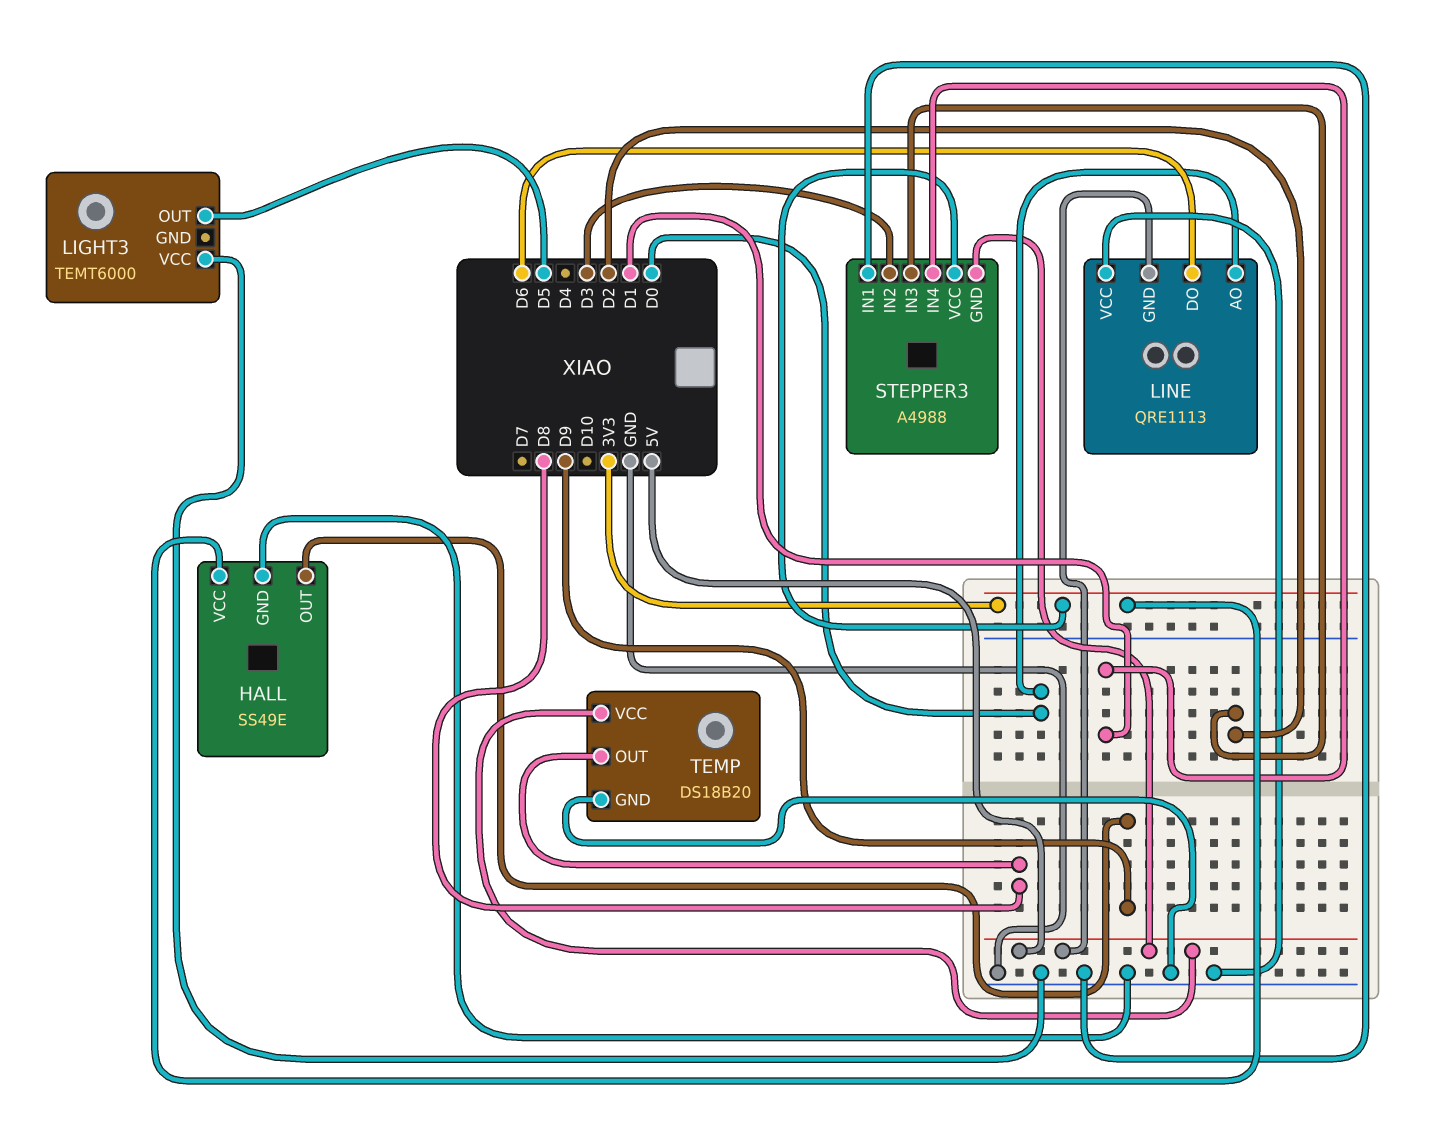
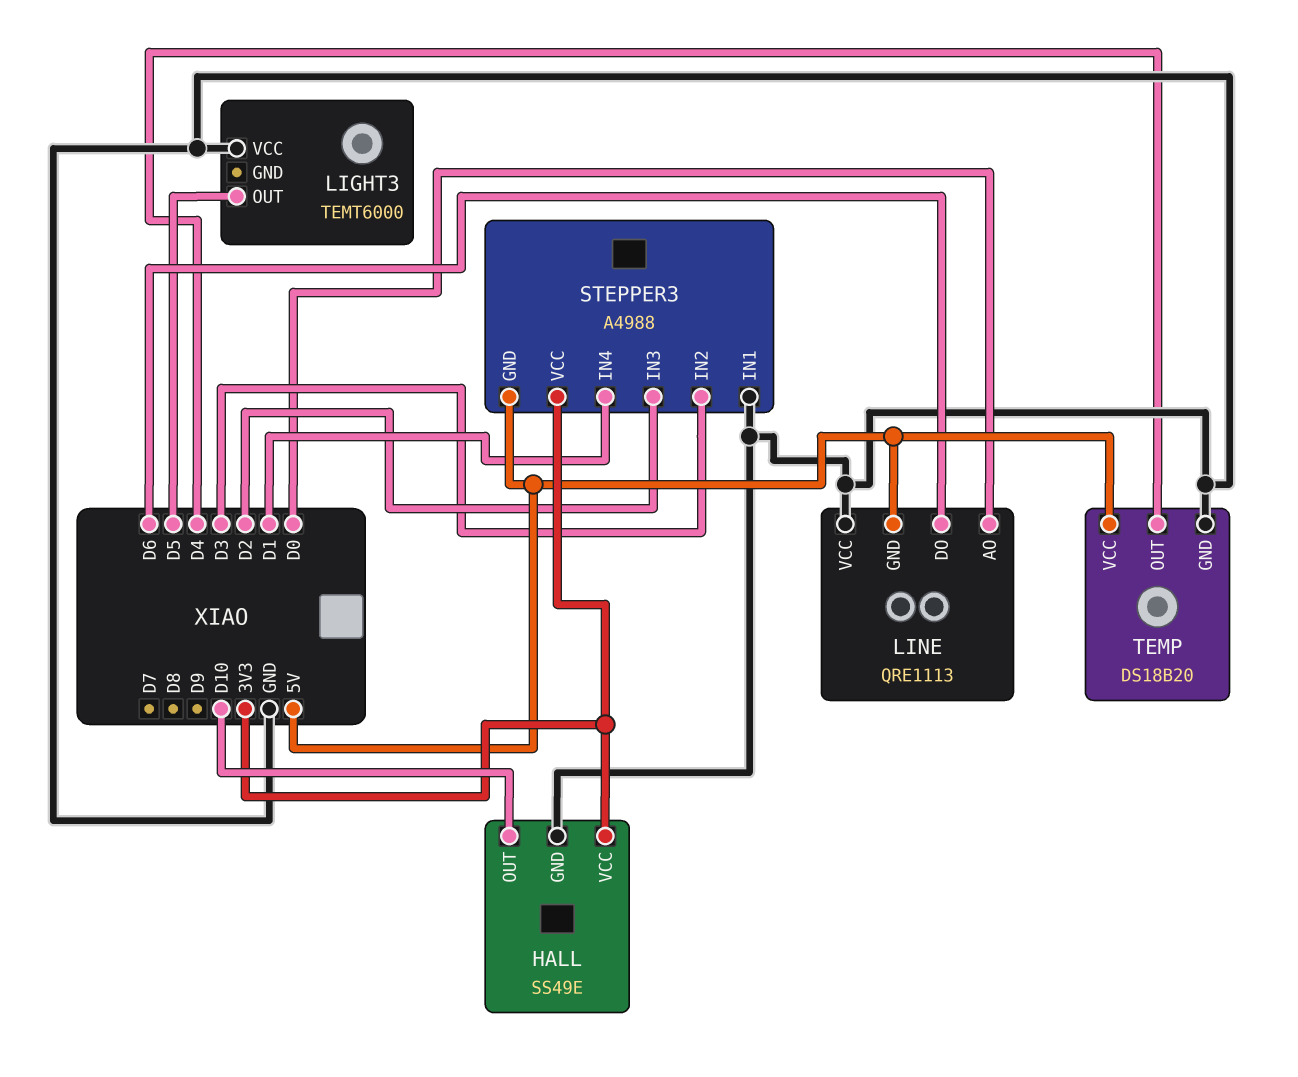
HALL pin OUT: D9 -> D10
TEMP pin OUT: D8 -> D4

